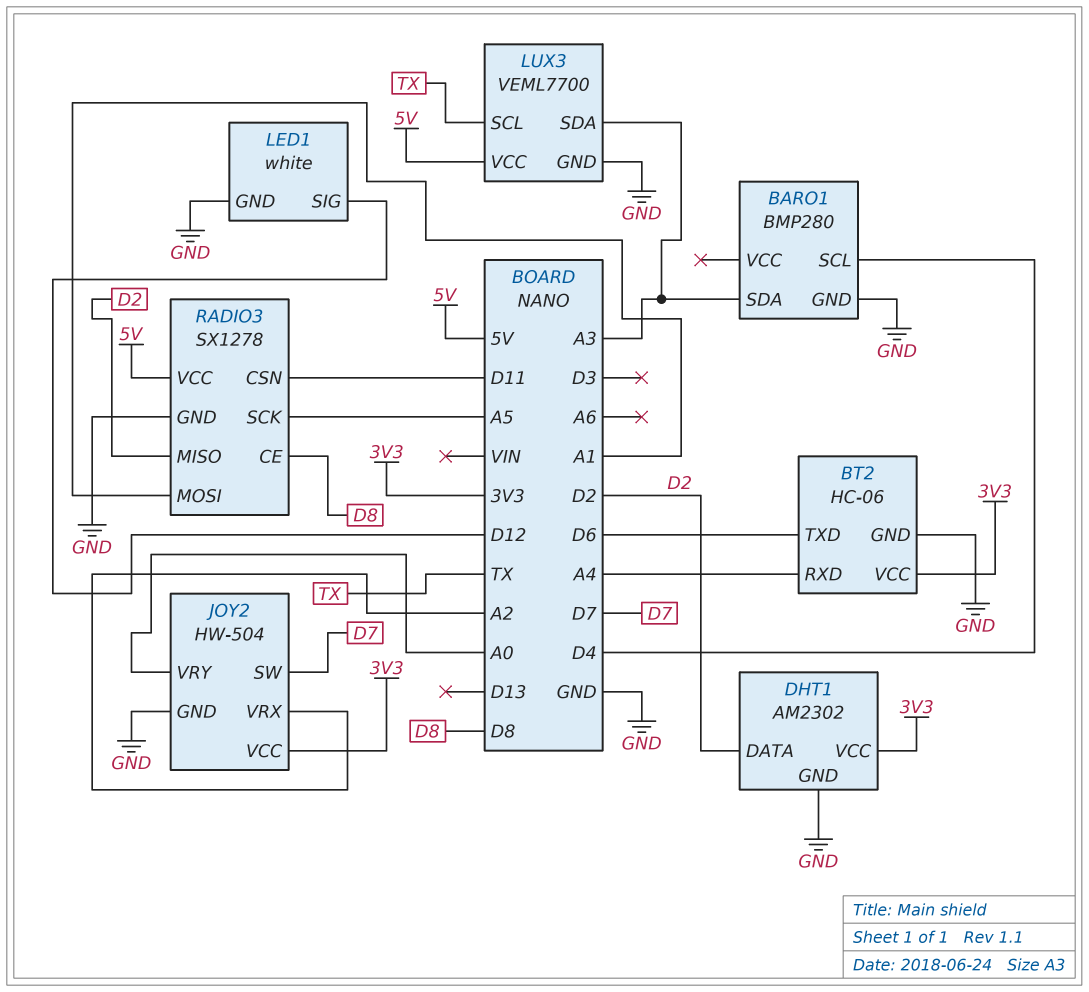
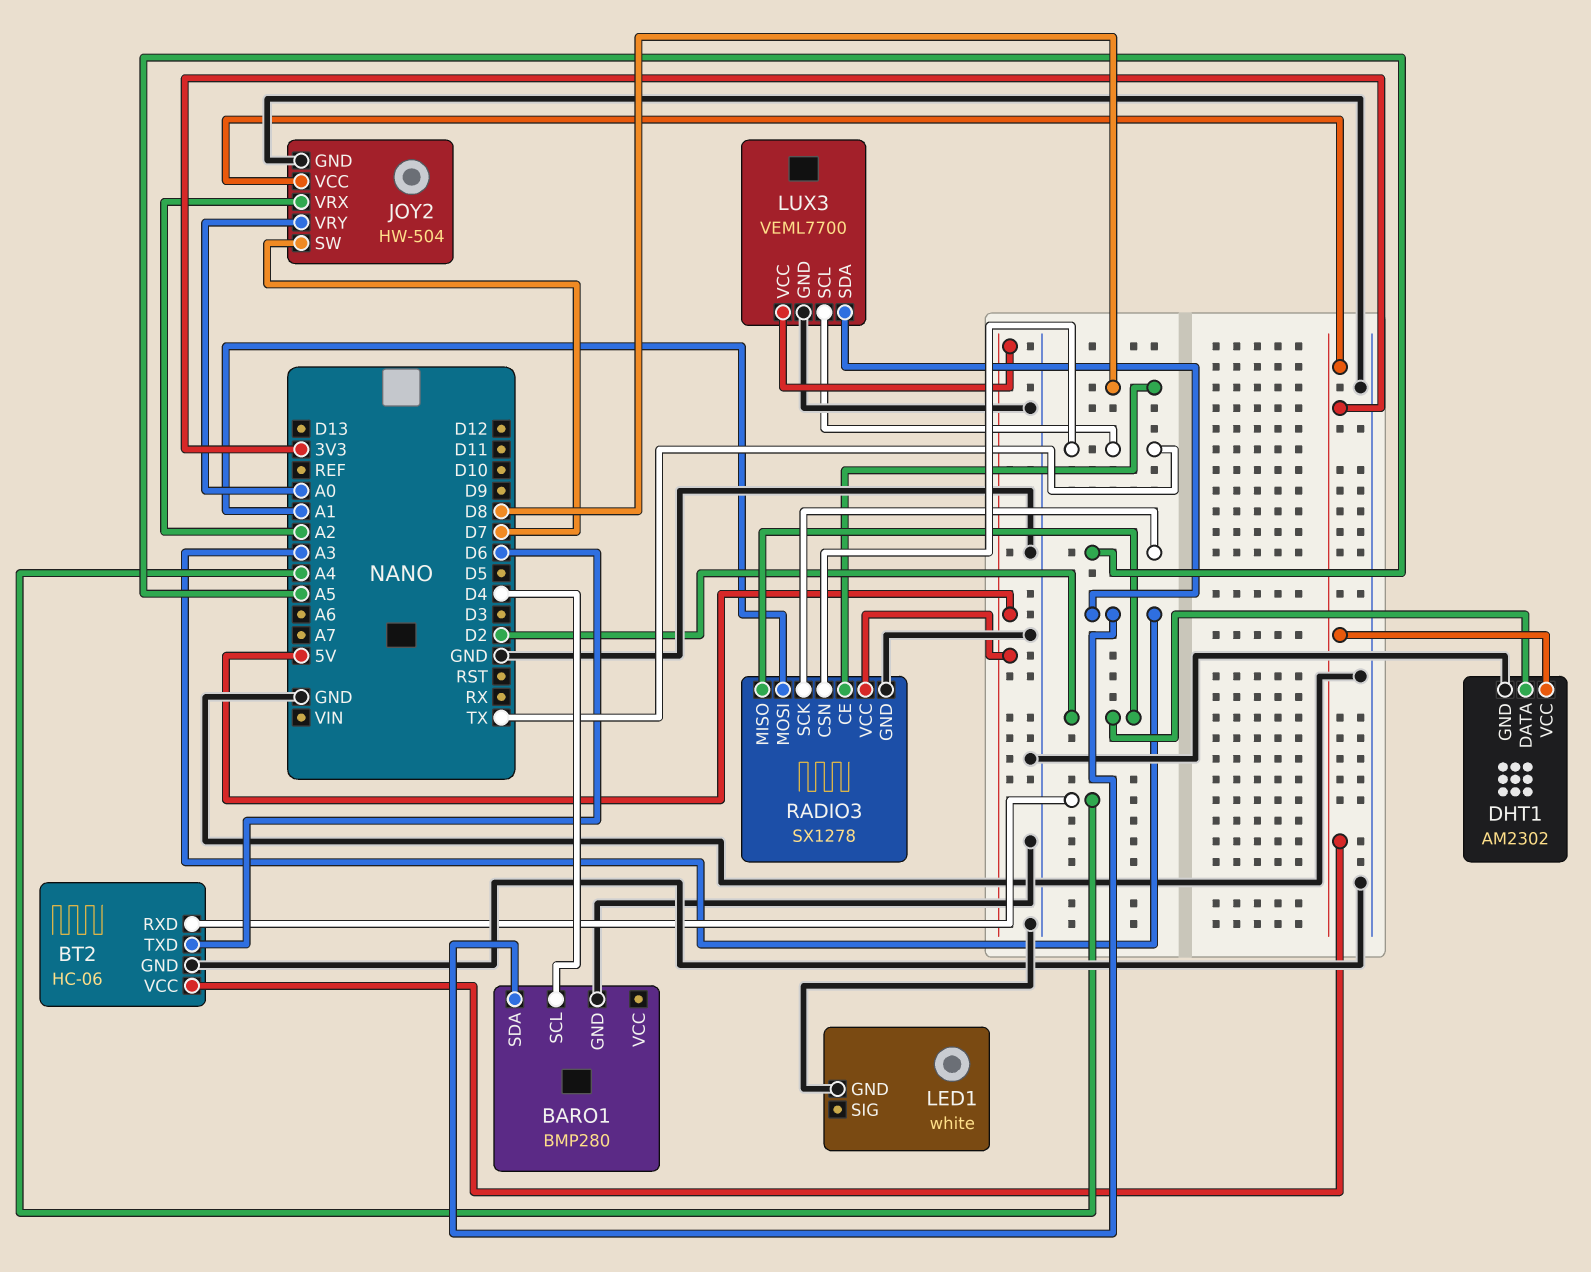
LED1 pin SIG: D12 -> none
RADIO3 pin CSN: D11 -> TX

